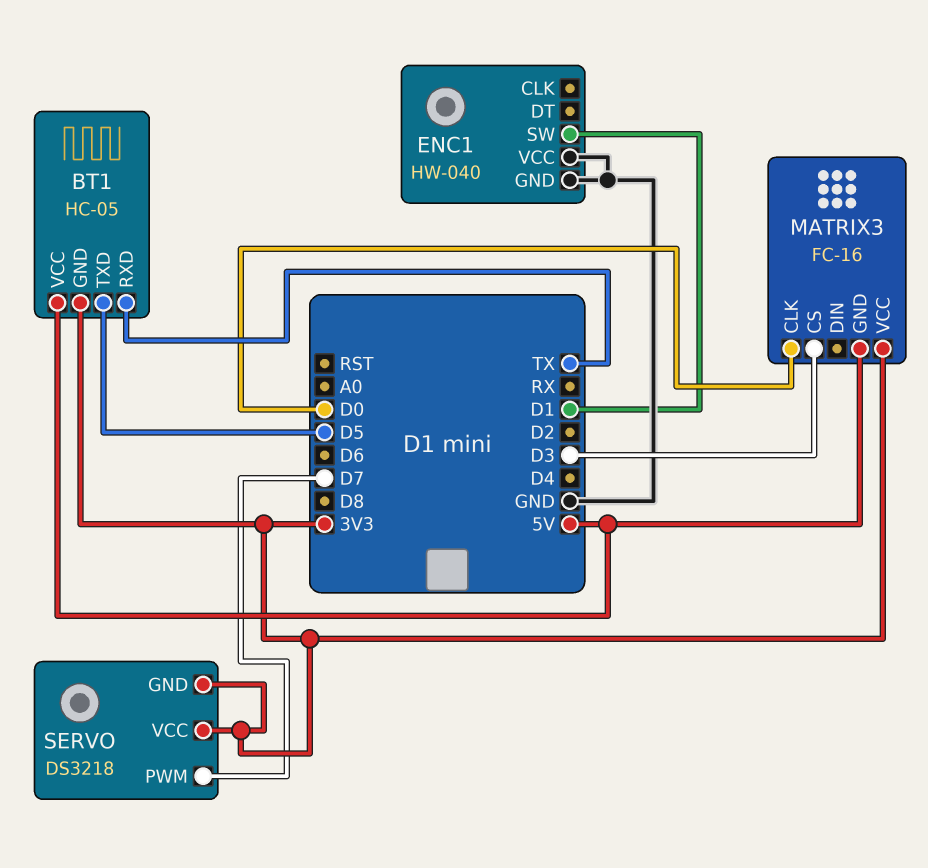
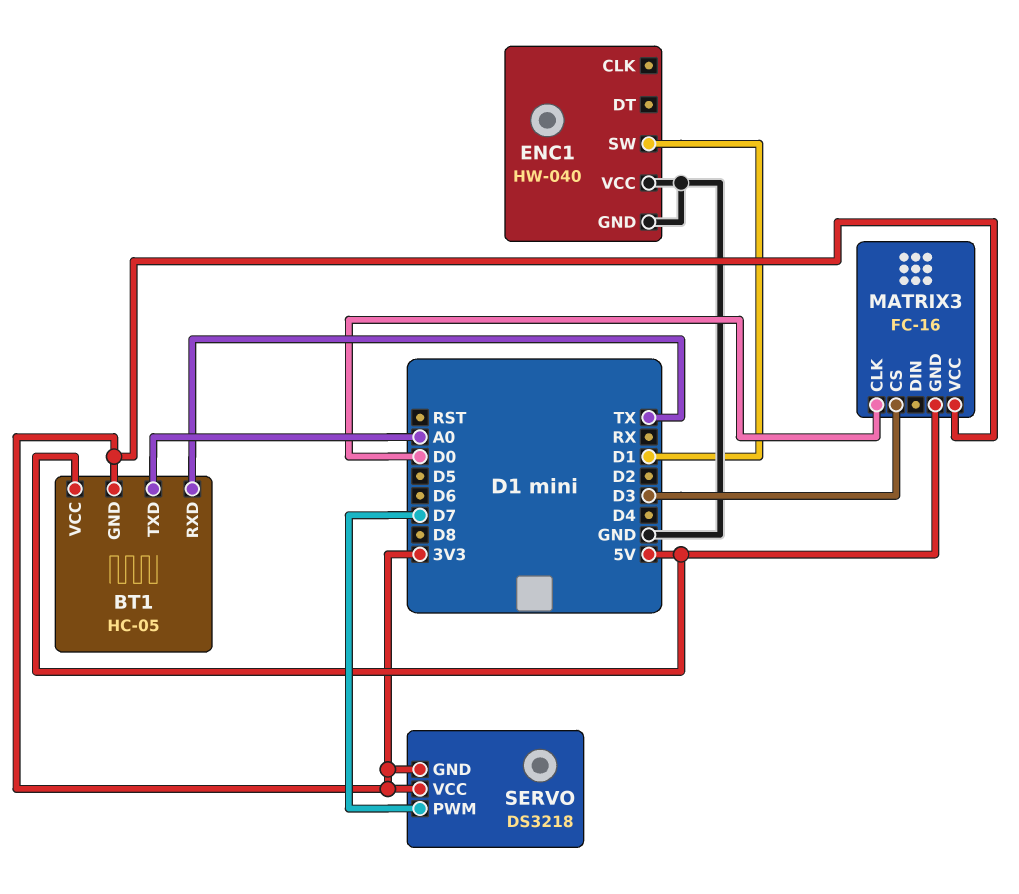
BT1 pin TXD: D5 -> A0

